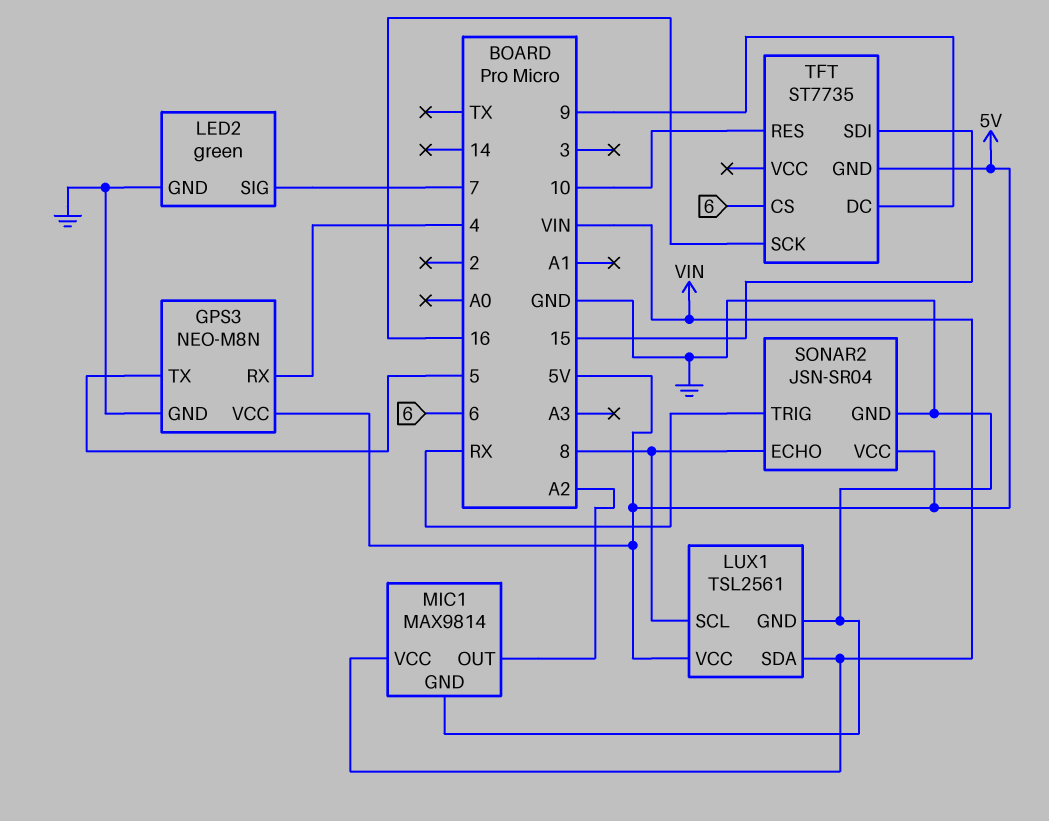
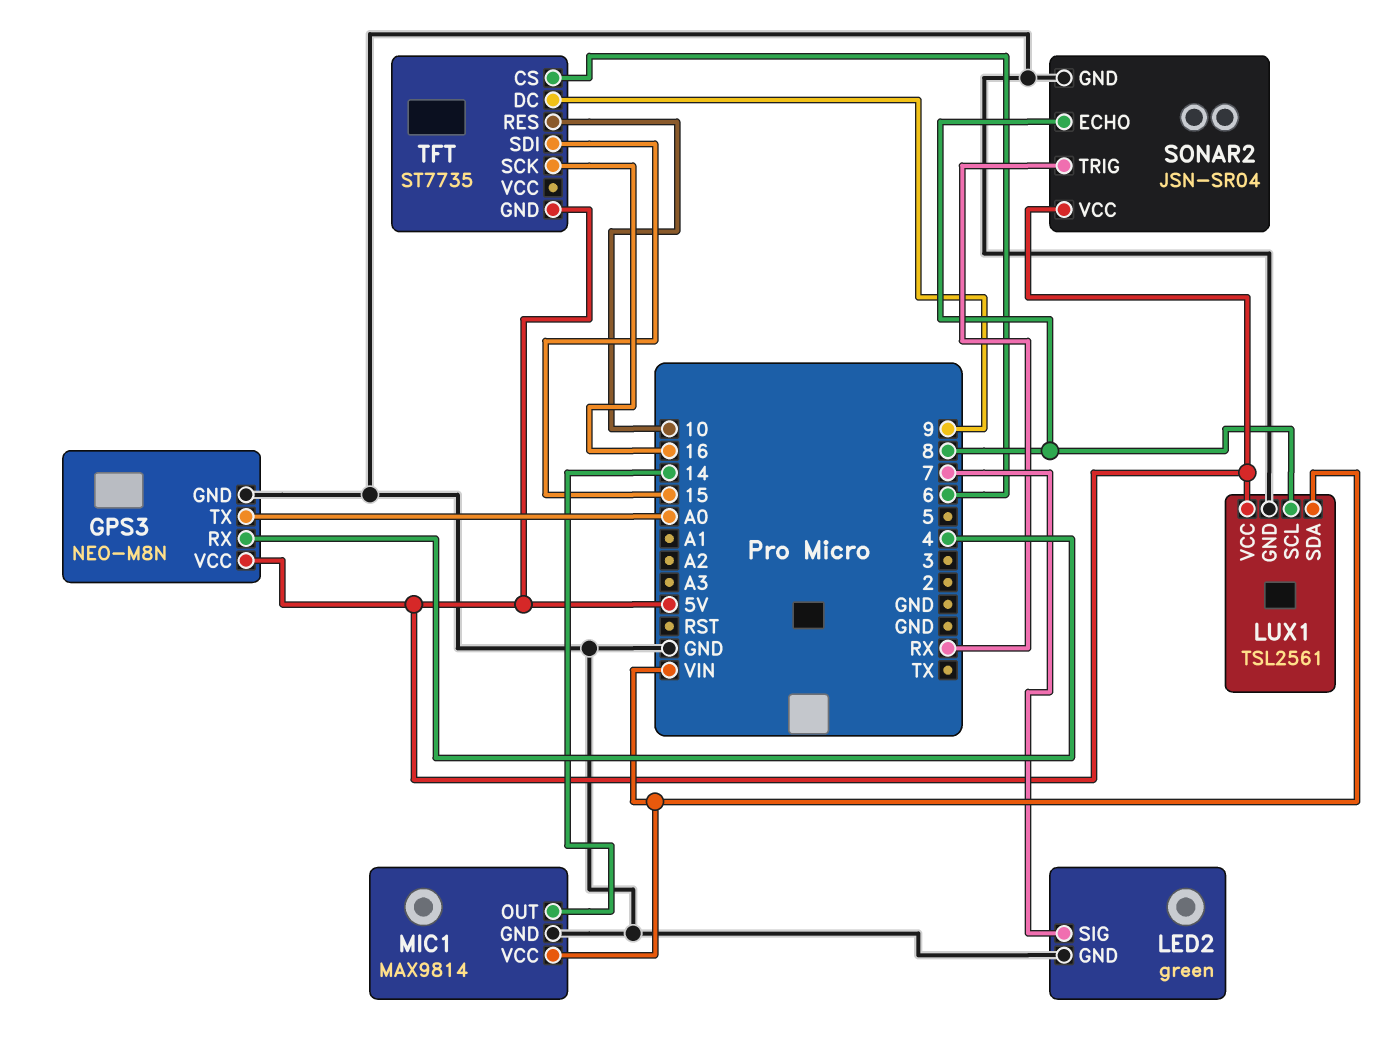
GPS3 pin TX: 5 -> A0
MIC1 pin OUT: A2 -> 14

